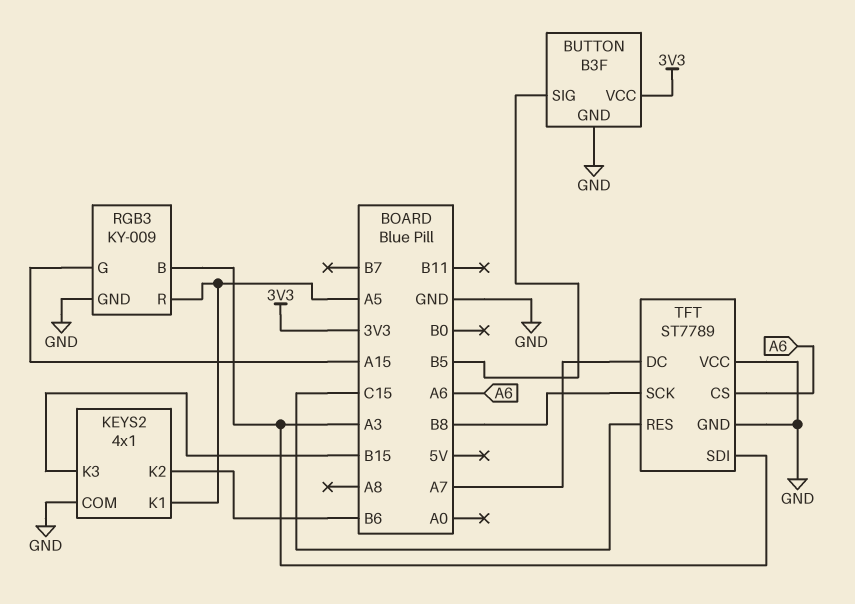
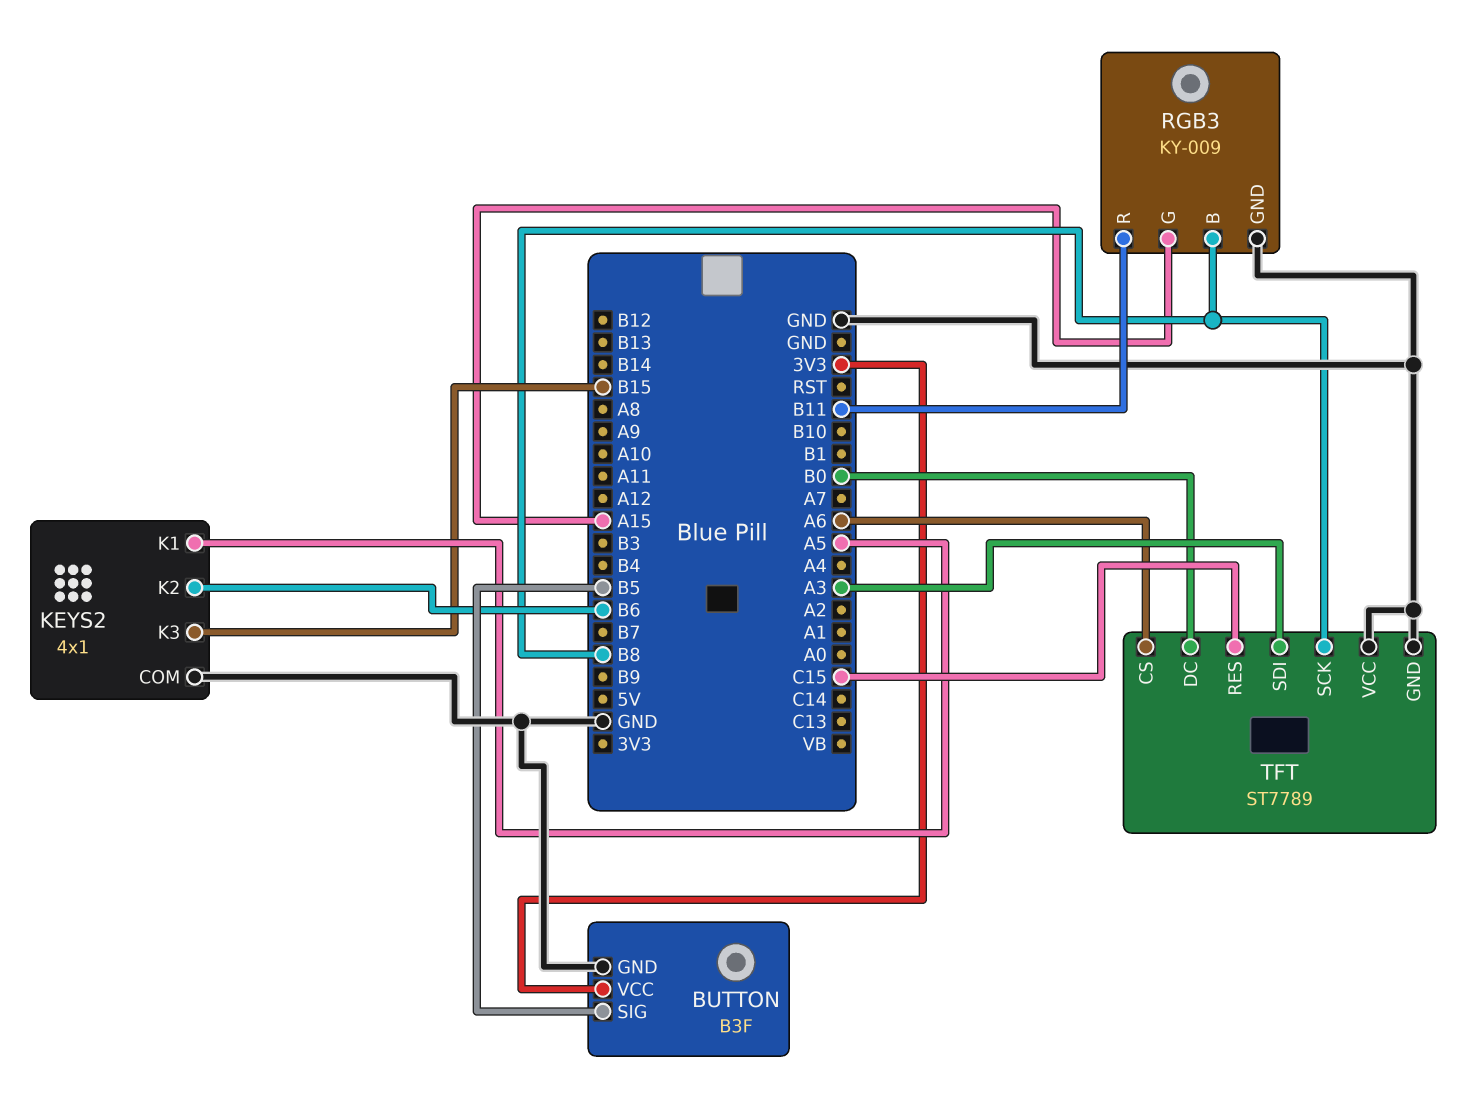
RGB3 pin B: A3 -> B8
RGB3 pin R: A5 -> B11
TFT pin DC: A7 -> B0

